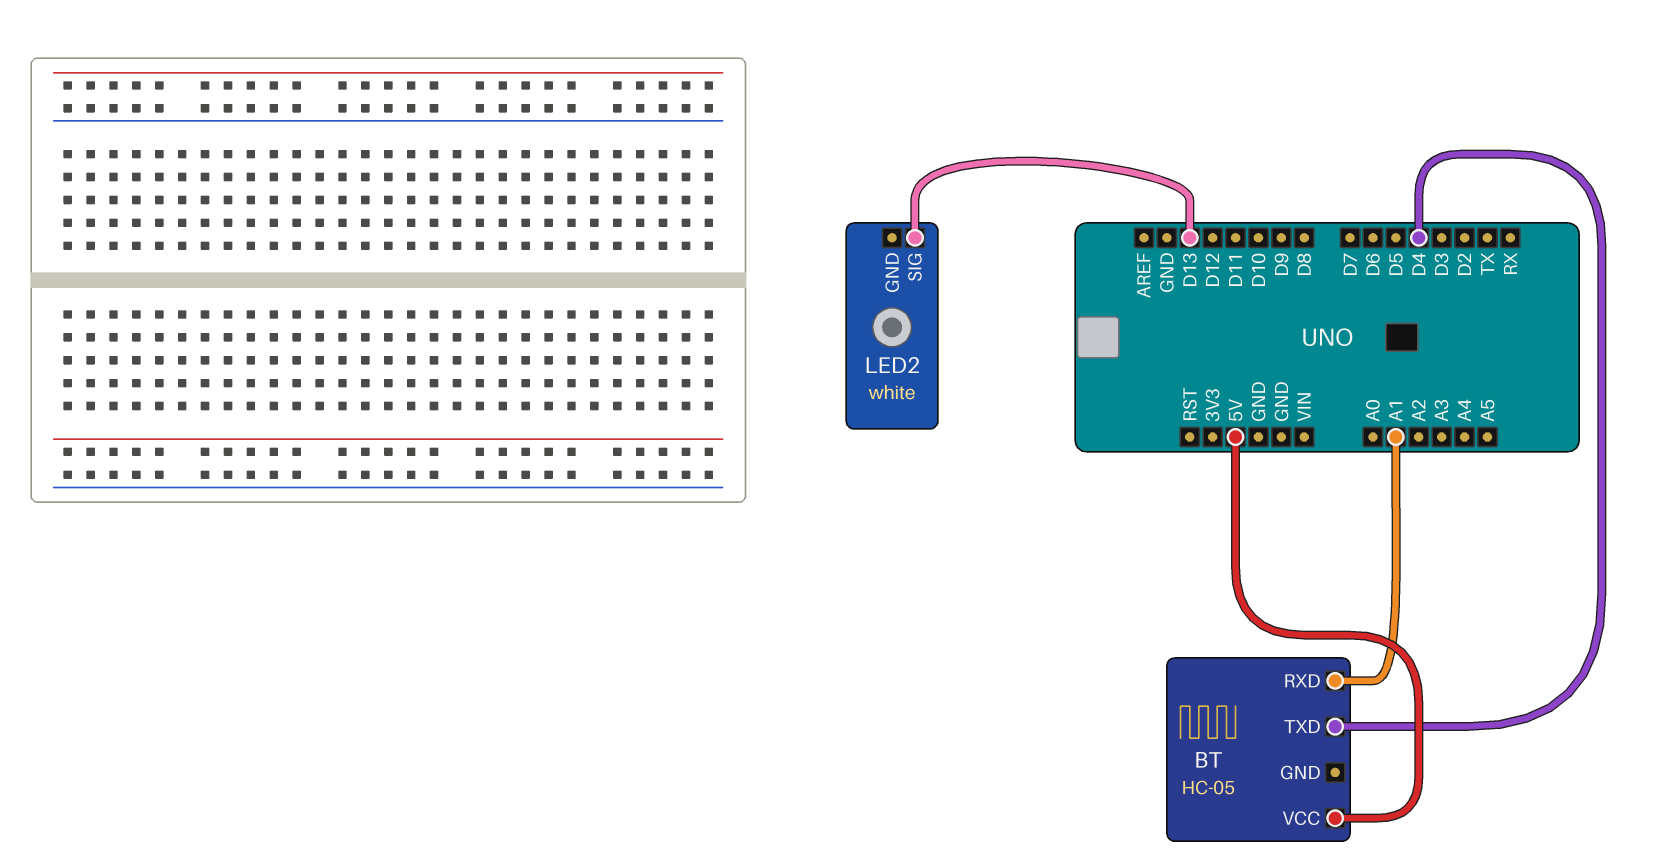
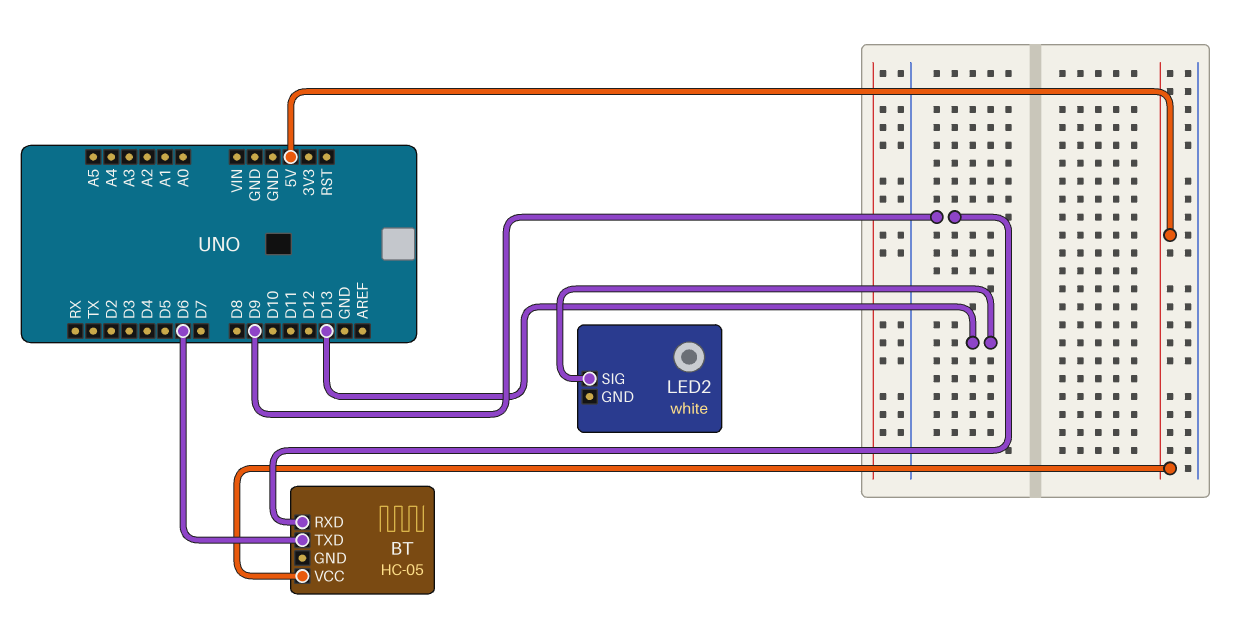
BT pin RXD: A1 -> D9
BT pin TXD: D4 -> D6

